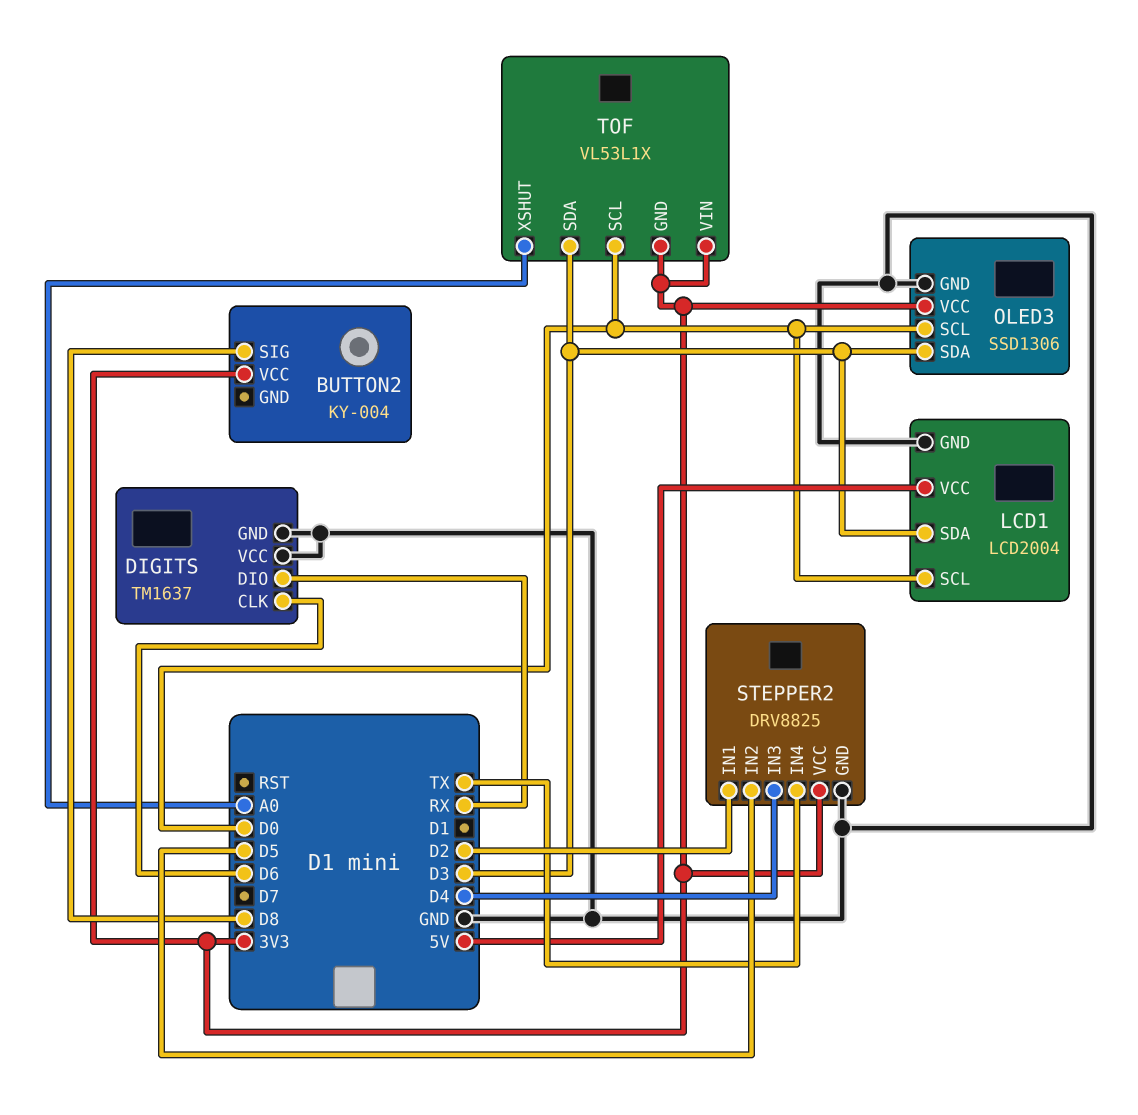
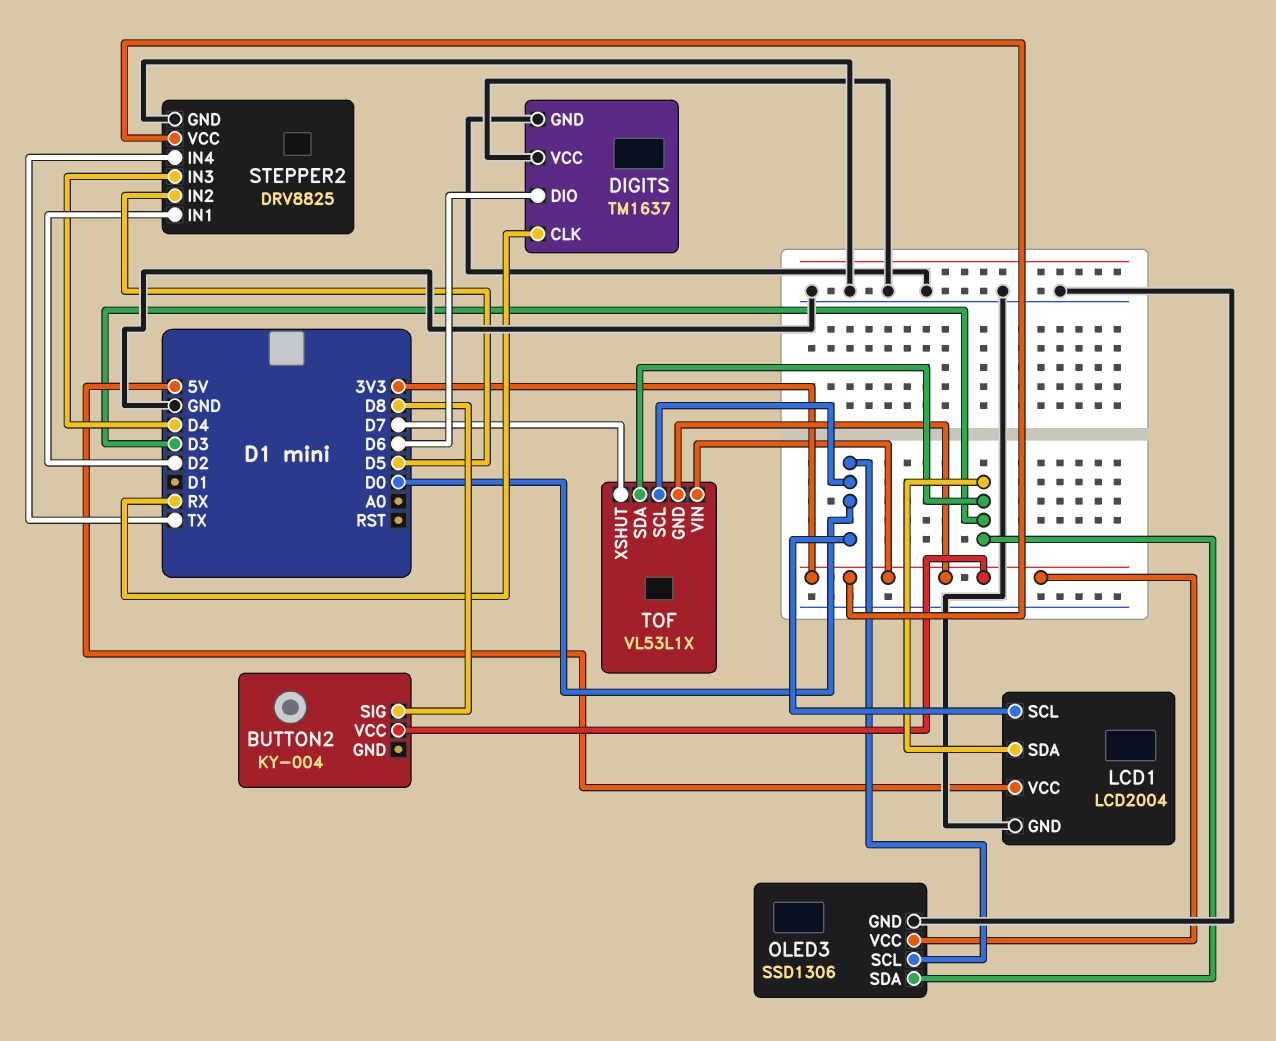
DIGITS pin CLK: D6 -> RX
DIGITS pin DIO: RX -> D6
TOF pin XSHUT: A0 -> D7

